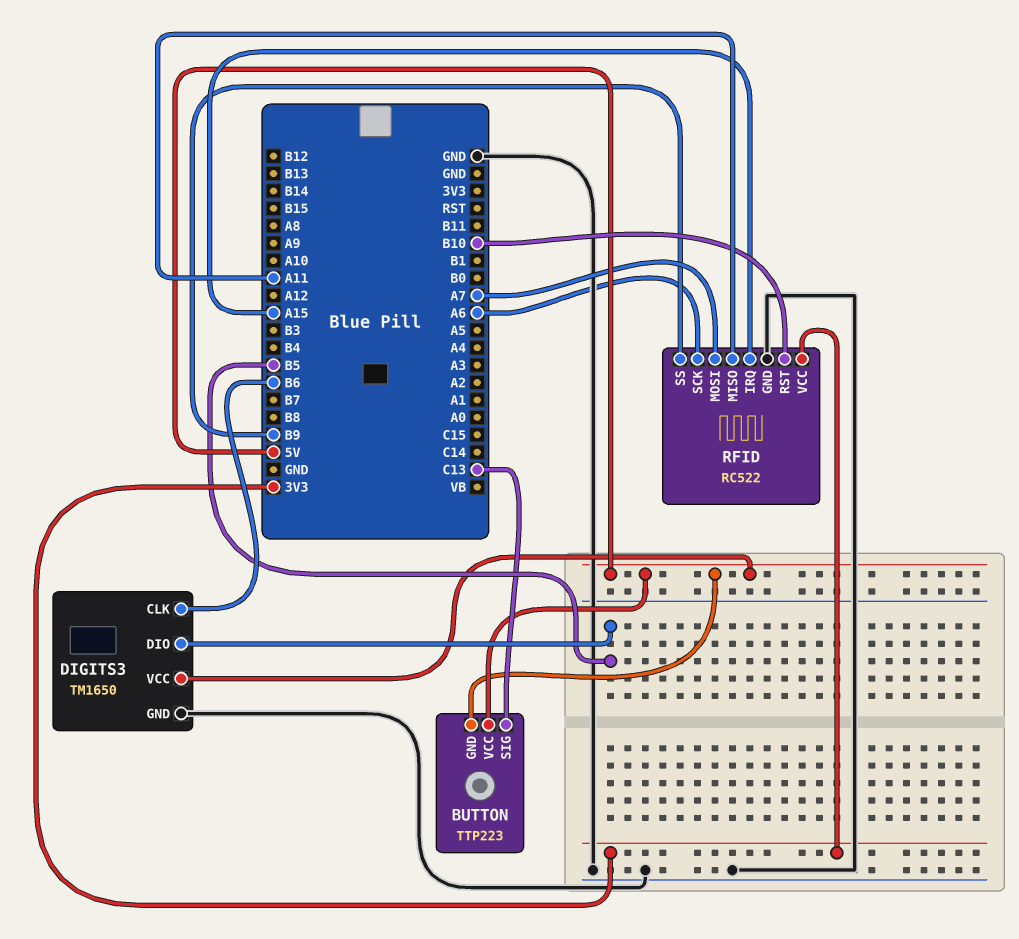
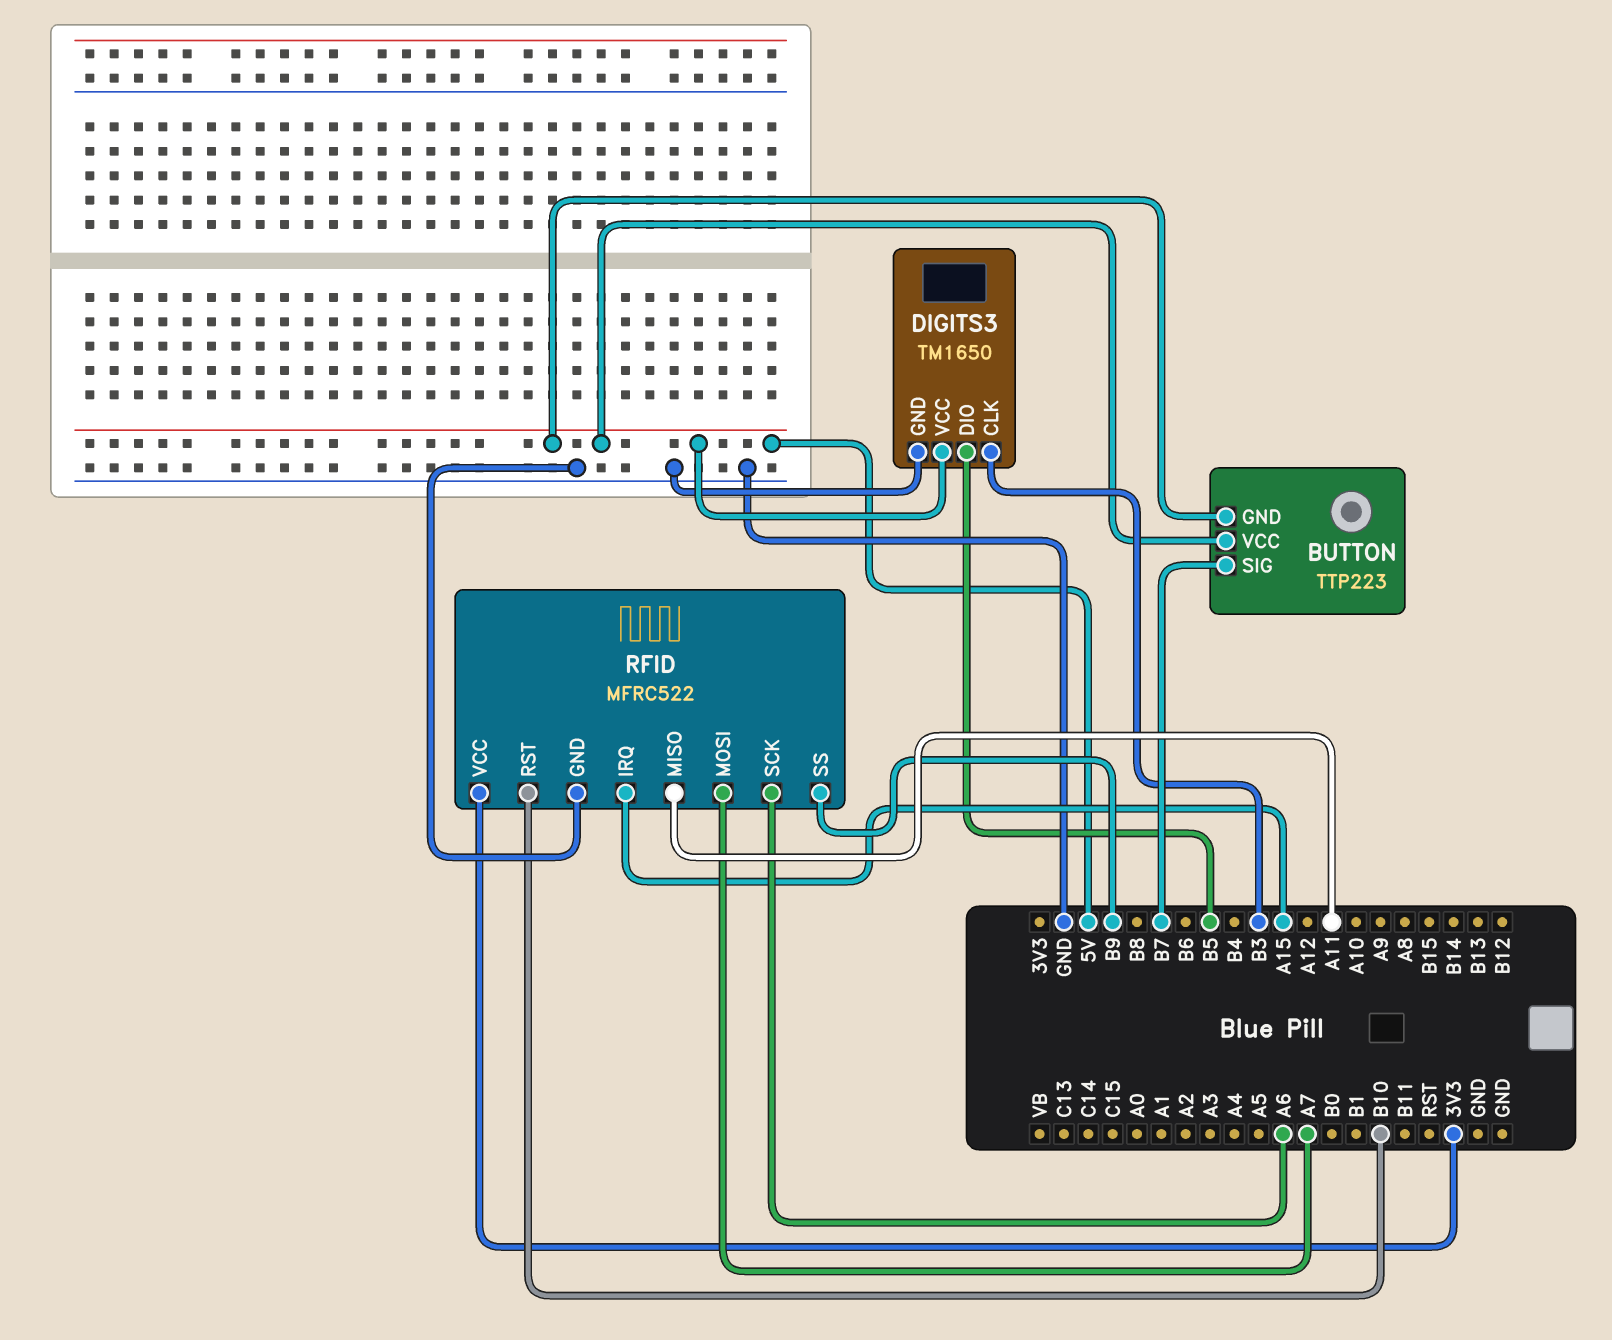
BUTTON pin SIG: C13 -> B7
DIGITS3 pin CLK: B6 -> B3
RFID: RC522 -> MFRC522

